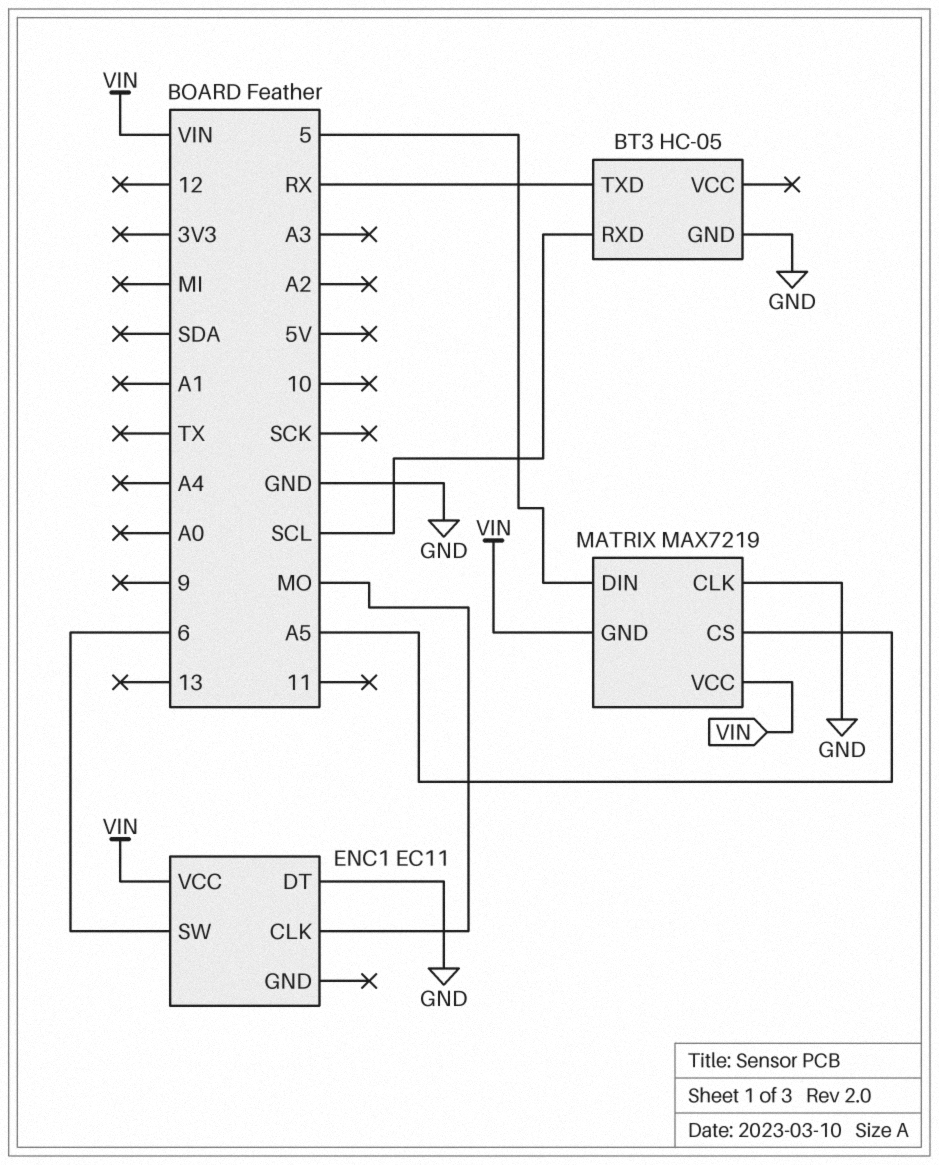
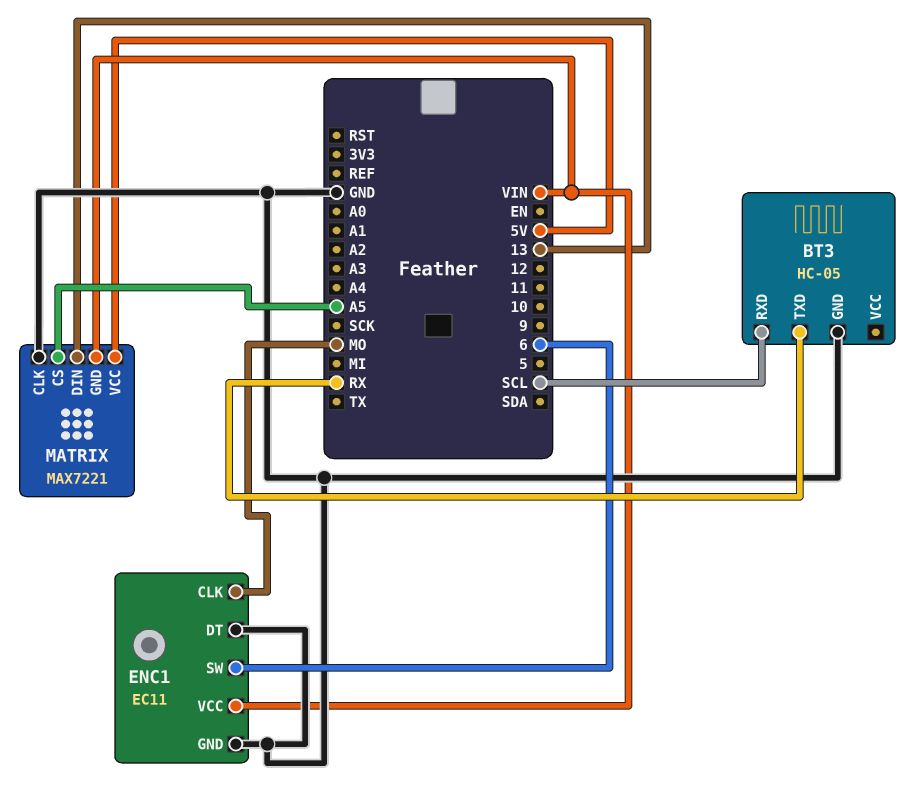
ENC1 pin GND: none -> GND
MATRIX: MAX7219 -> MAX7221
MATRIX pin DIN: 5 -> 13
MATRIX pin VCC: VIN -> 5V

